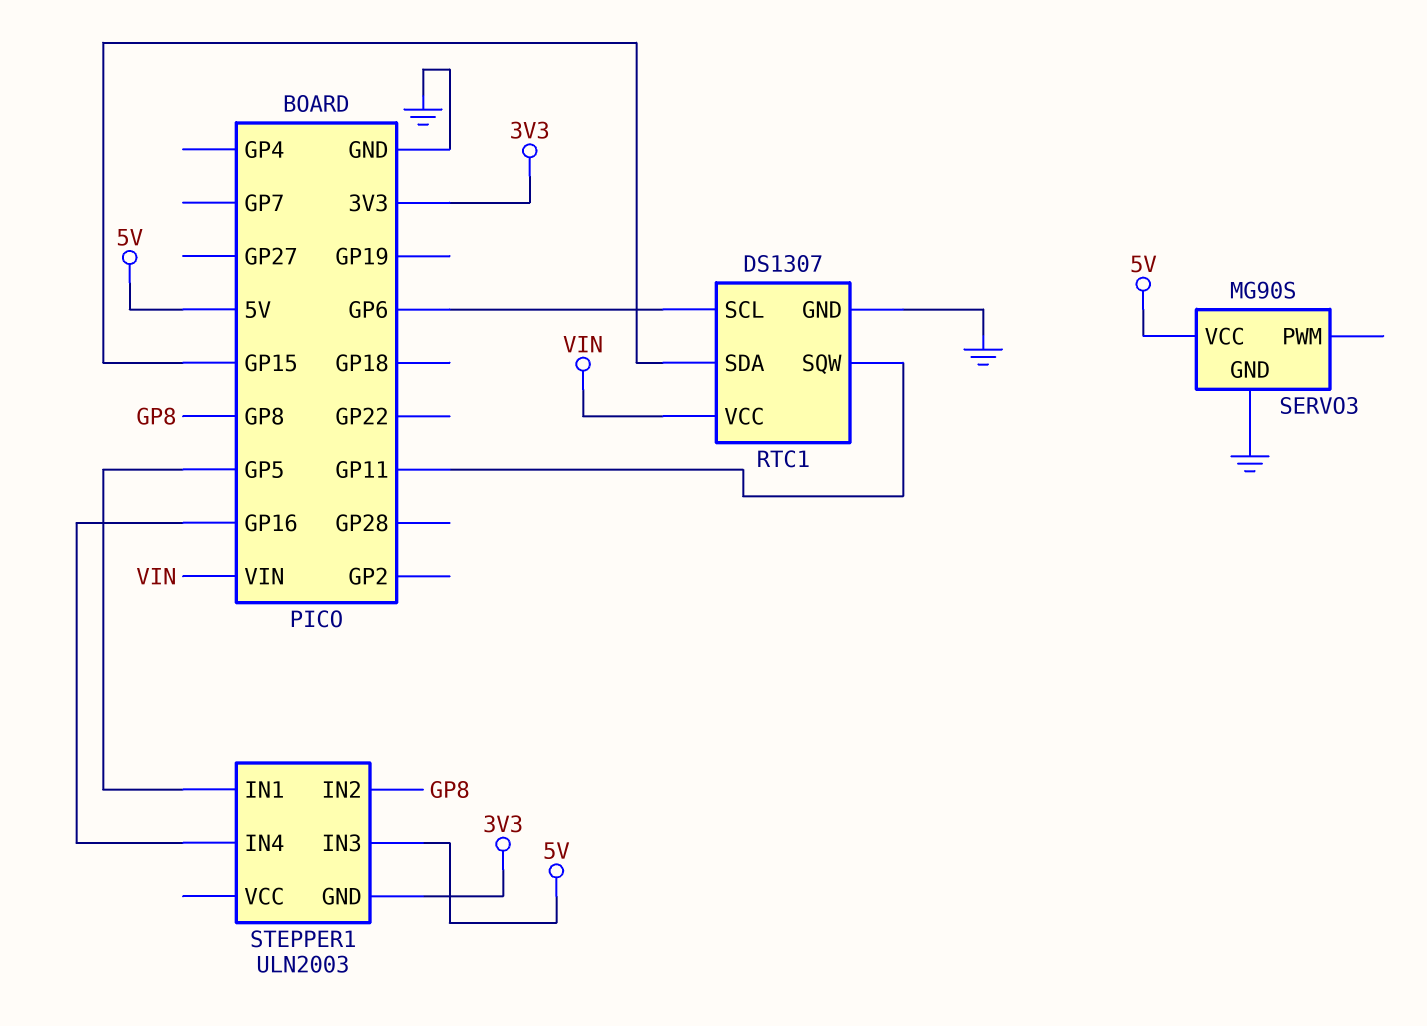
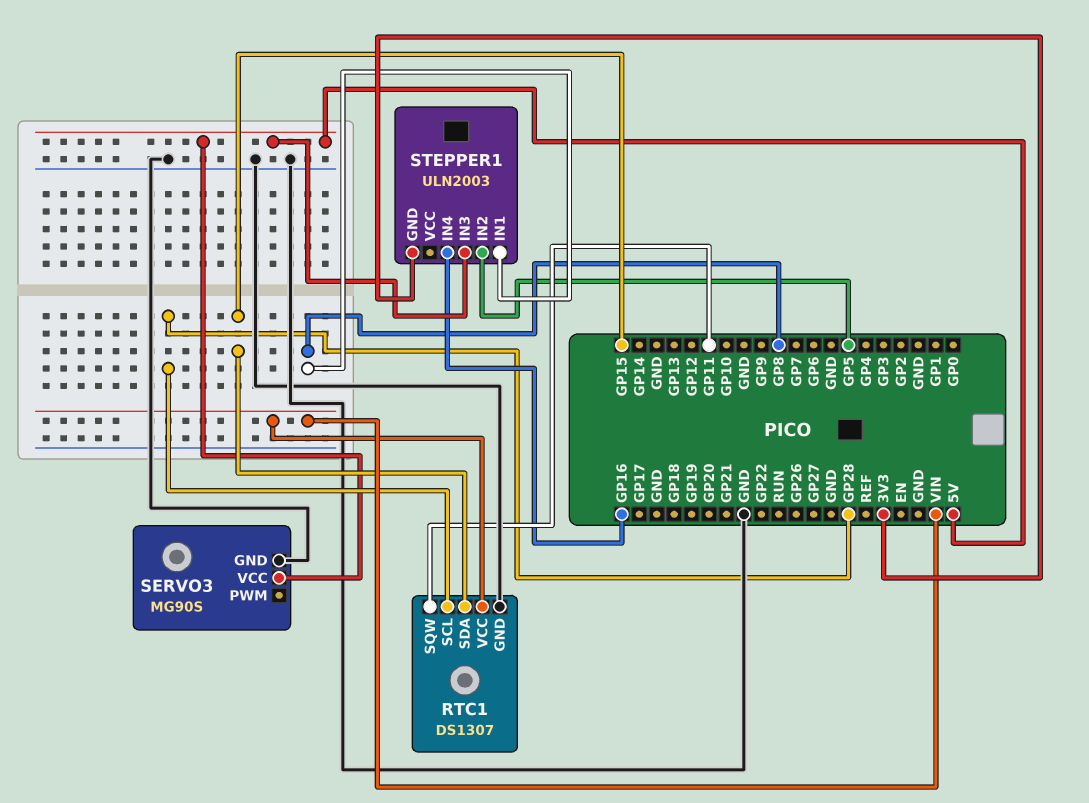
RTC1 pin SCL: GP6 -> GP28
STEPPER1 pin IN1: GP5 -> GP8
STEPPER1 pin IN2: GP8 -> GP5

